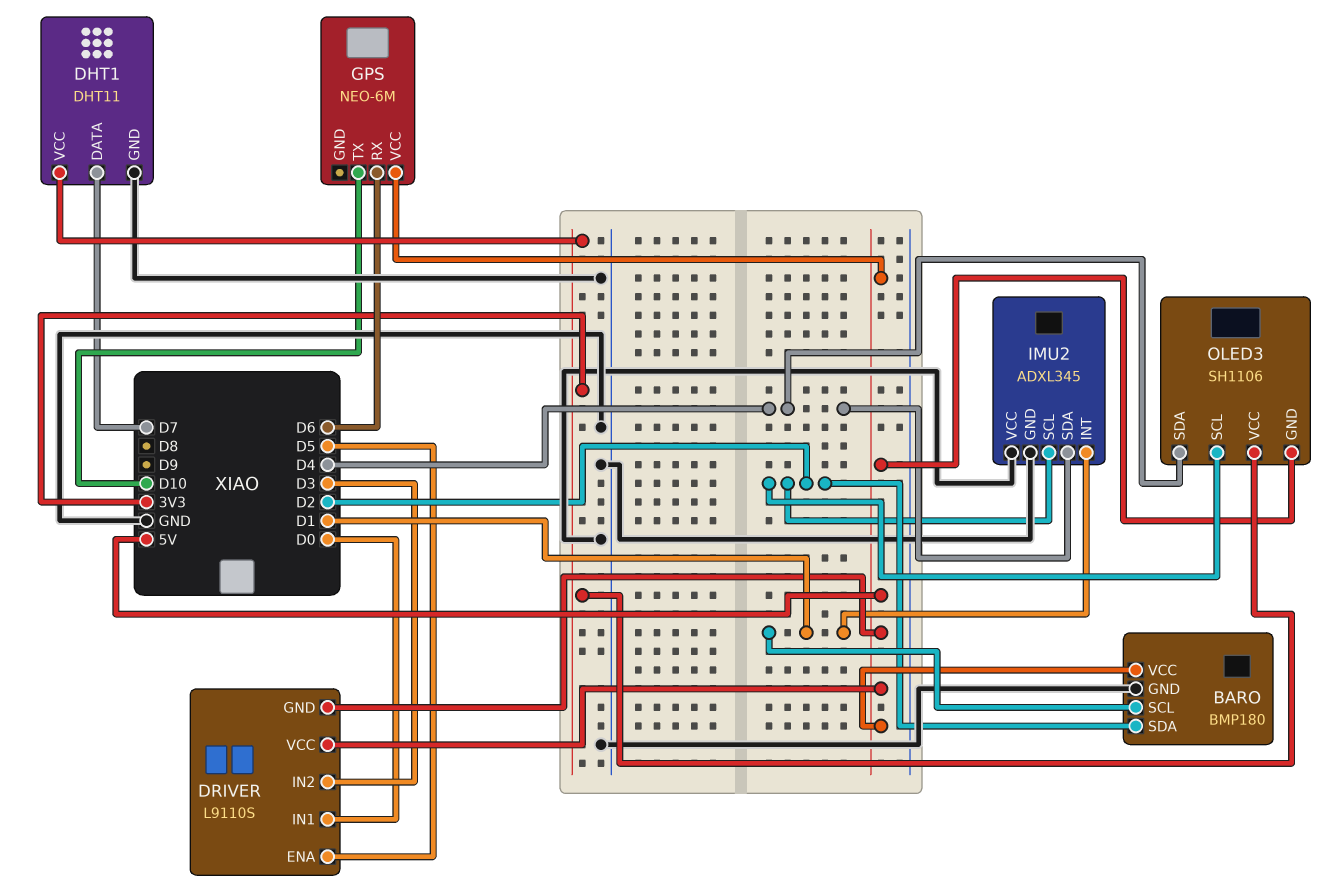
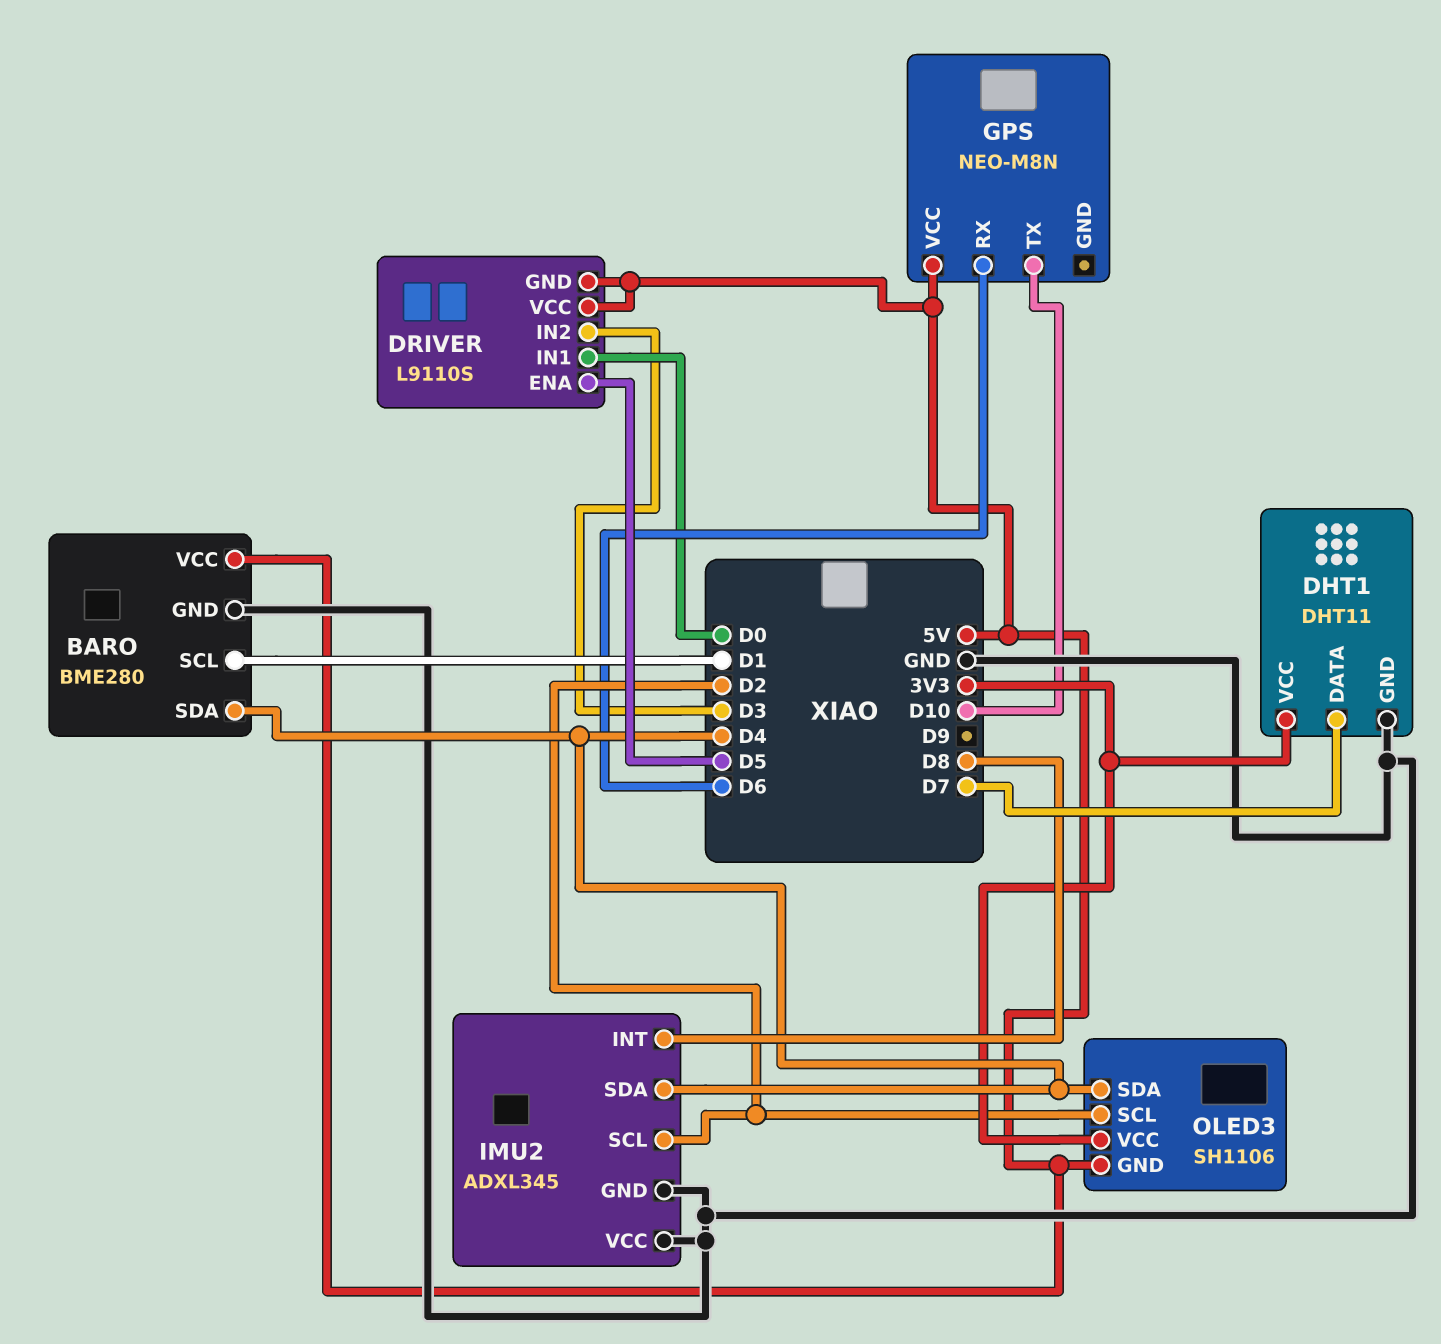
BARO: BMP180 -> BME280
BARO pin SDA: D2 -> D4
GPS: NEO-6M -> NEO-M8N
IMU2 pin INT: D1 -> D8

